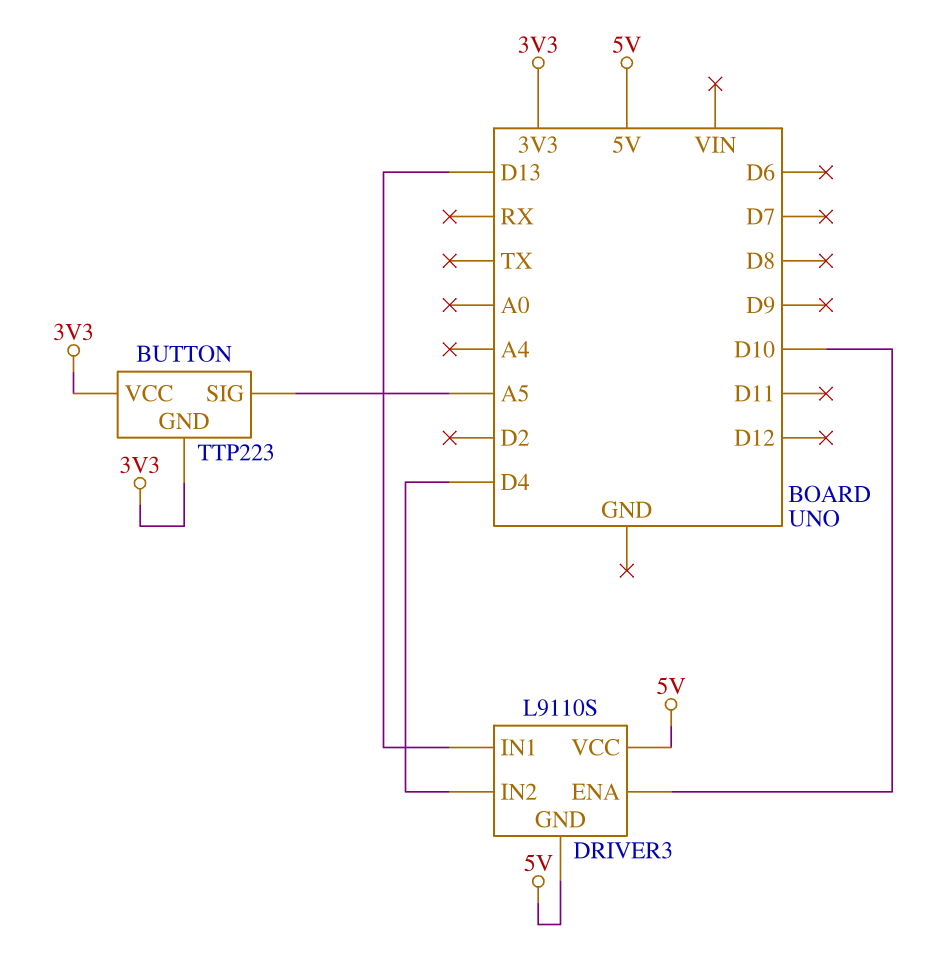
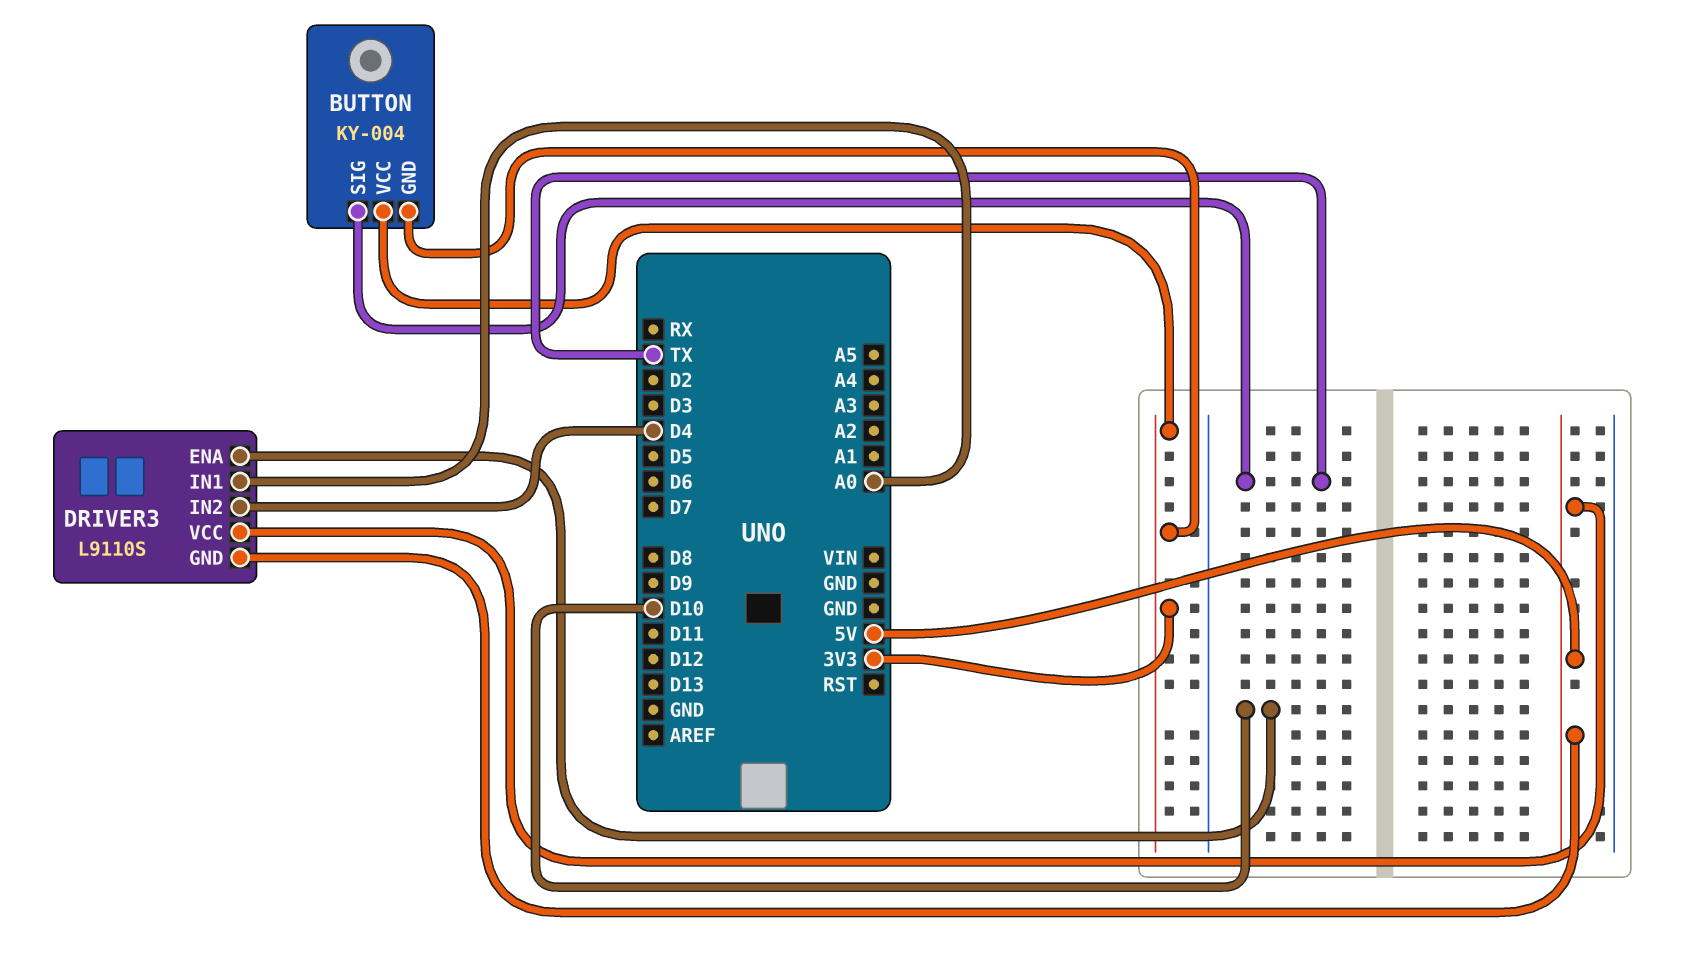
BUTTON: TTP223 -> KY-004
BUTTON pin SIG: A5 -> TX
DRIVER3 pin IN1: D13 -> A0

